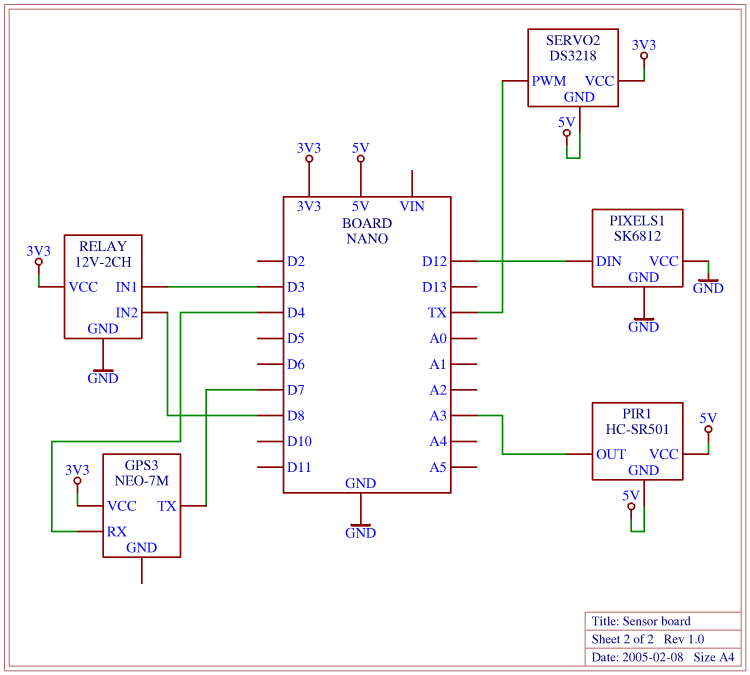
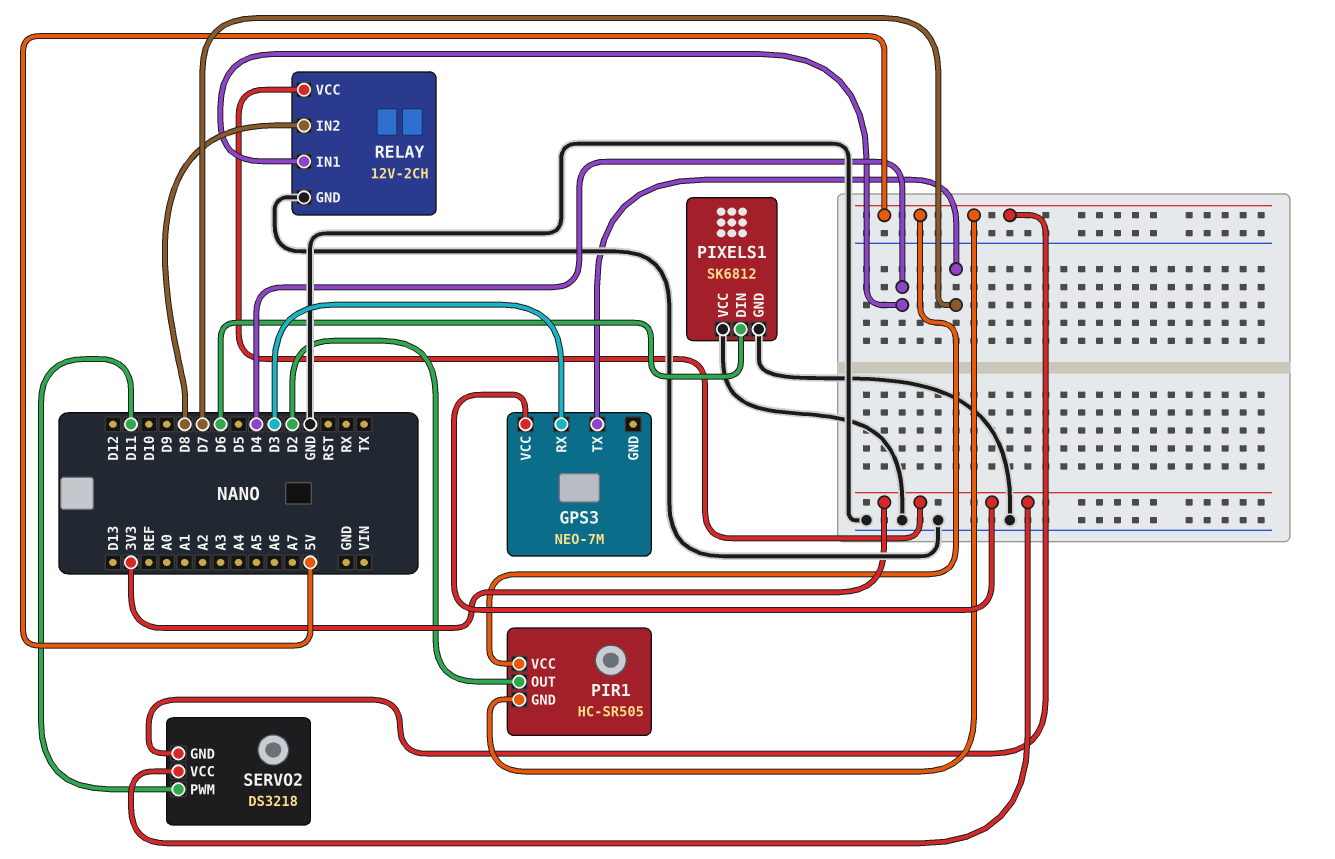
GPS3 pin RX: D4 -> D3
PIR1: HC-SR501 -> HC-SR505
PIR1 pin OUT: A3 -> D2
PIXELS1 pin DIN: D12 -> D6
RELAY pin IN1: D3 -> D4
SERVO2 pin PWM: TX -> D11

